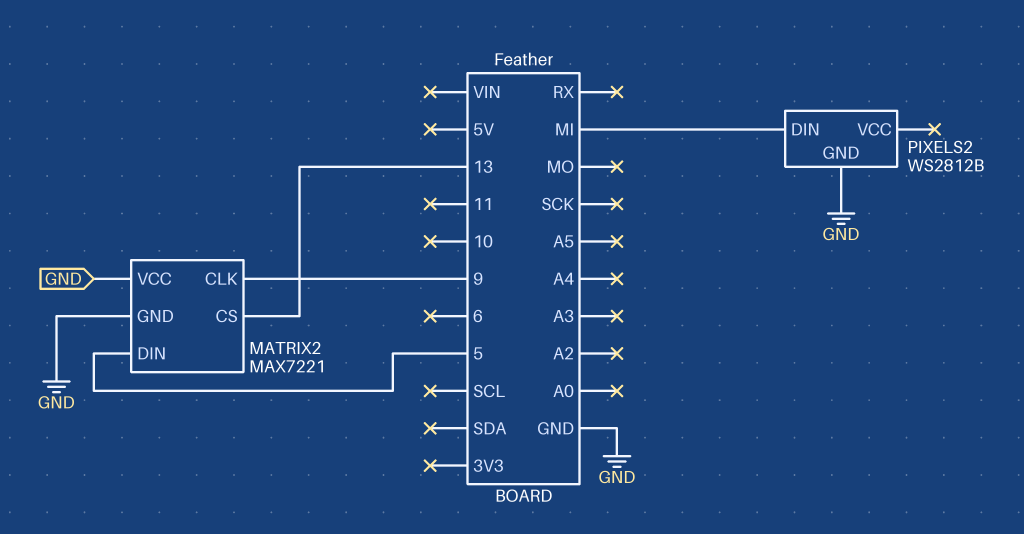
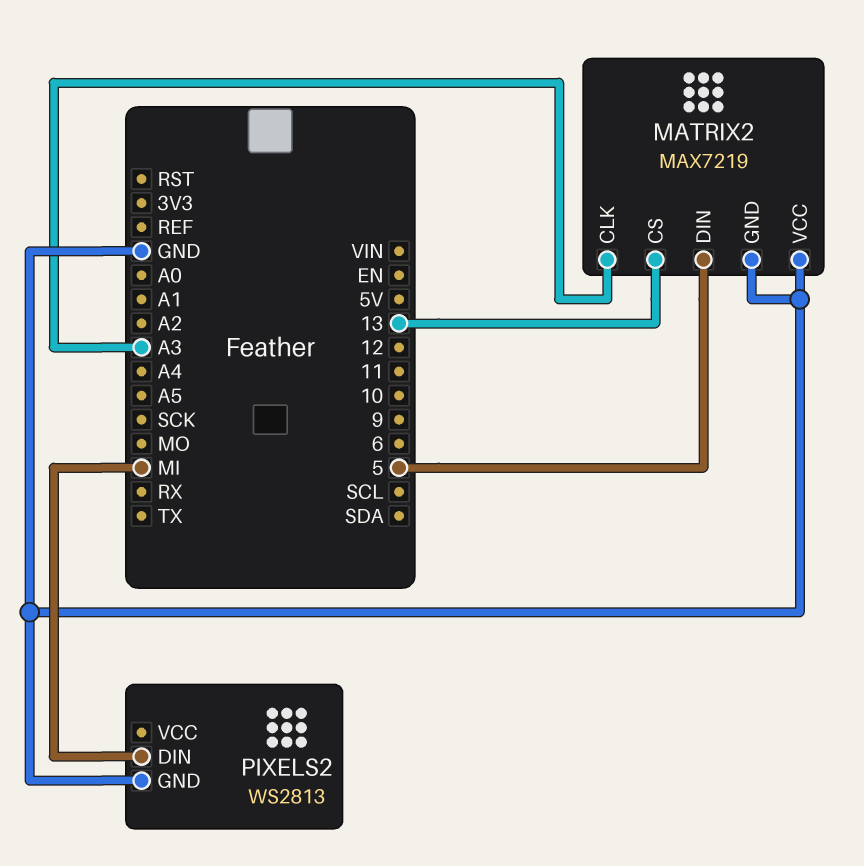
MATRIX2: MAX7221 -> MAX7219
MATRIX2 pin CLK: 9 -> A3
PIXELS2: WS2812B -> WS2813

